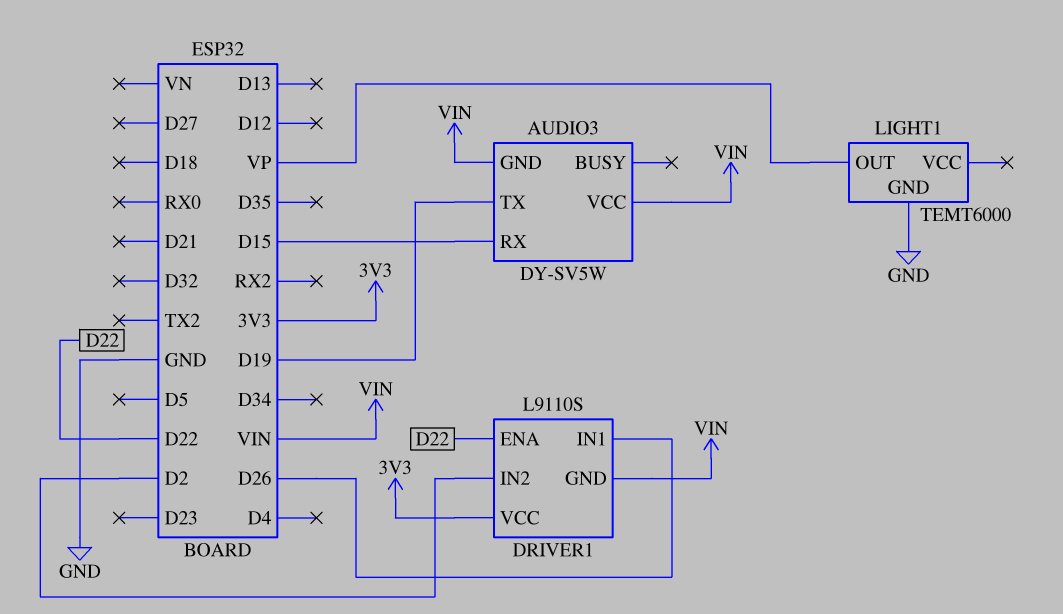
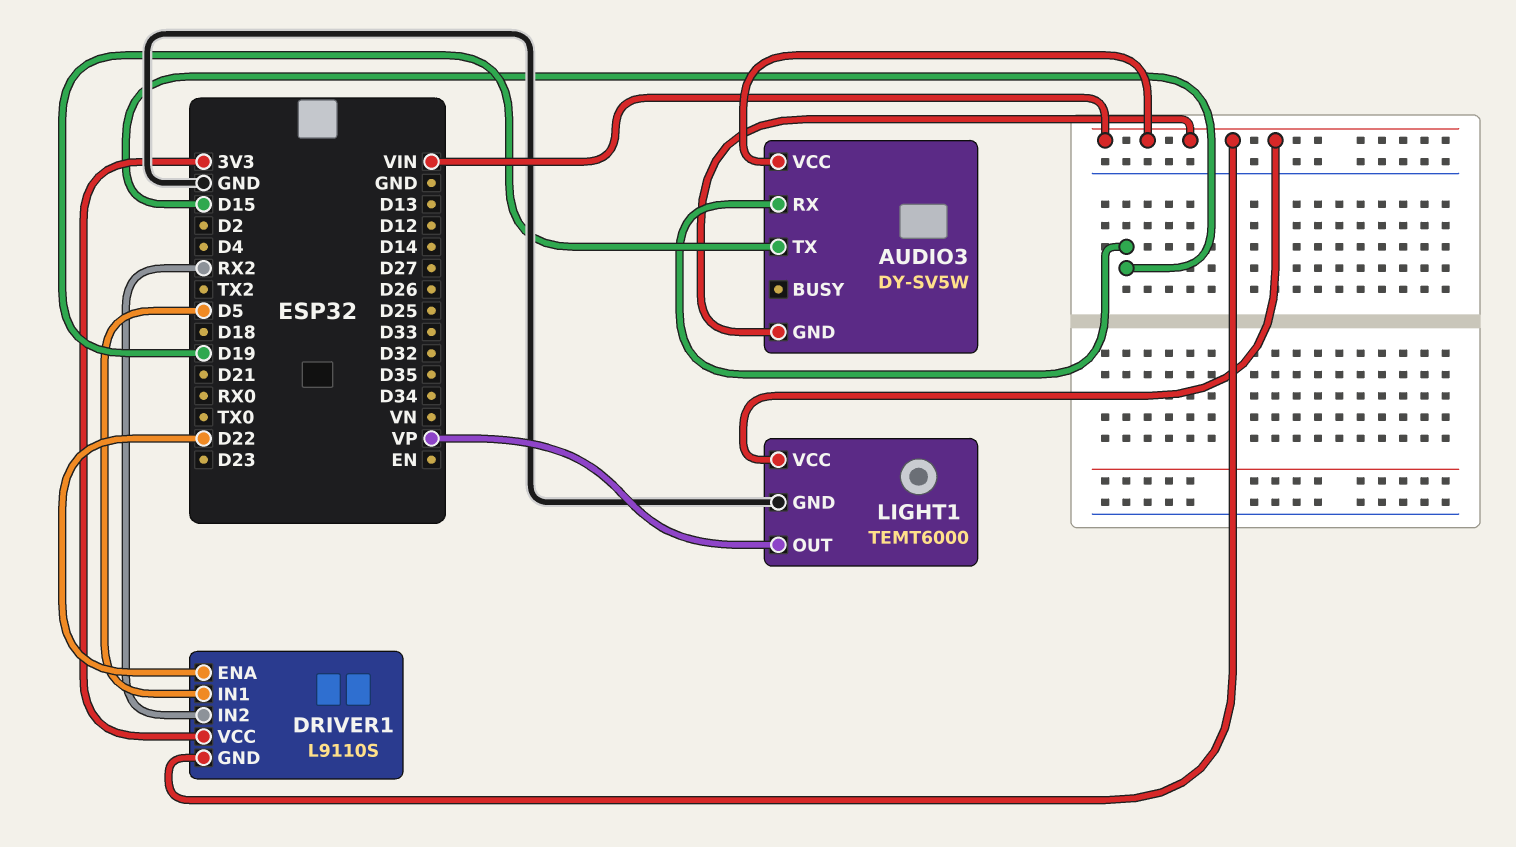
DRIVER1 pin IN1: D26 -> D5
DRIVER1 pin IN2: D2 -> RX2
LIGHT1 pin VCC: none -> VIN

